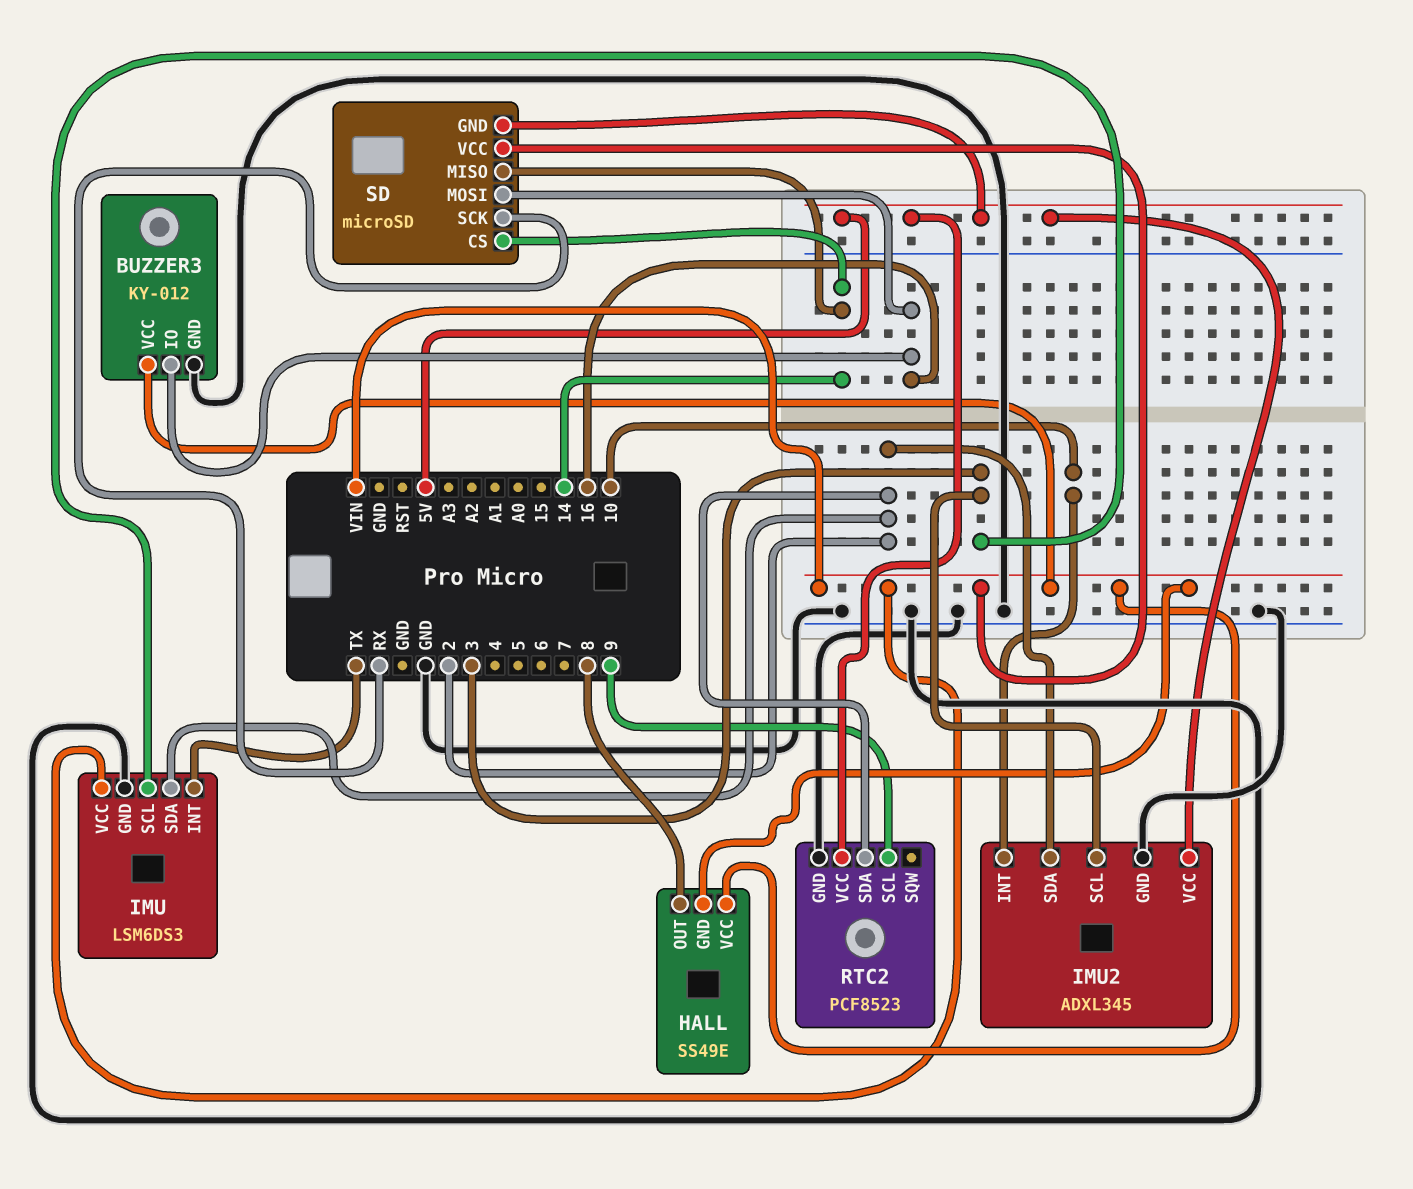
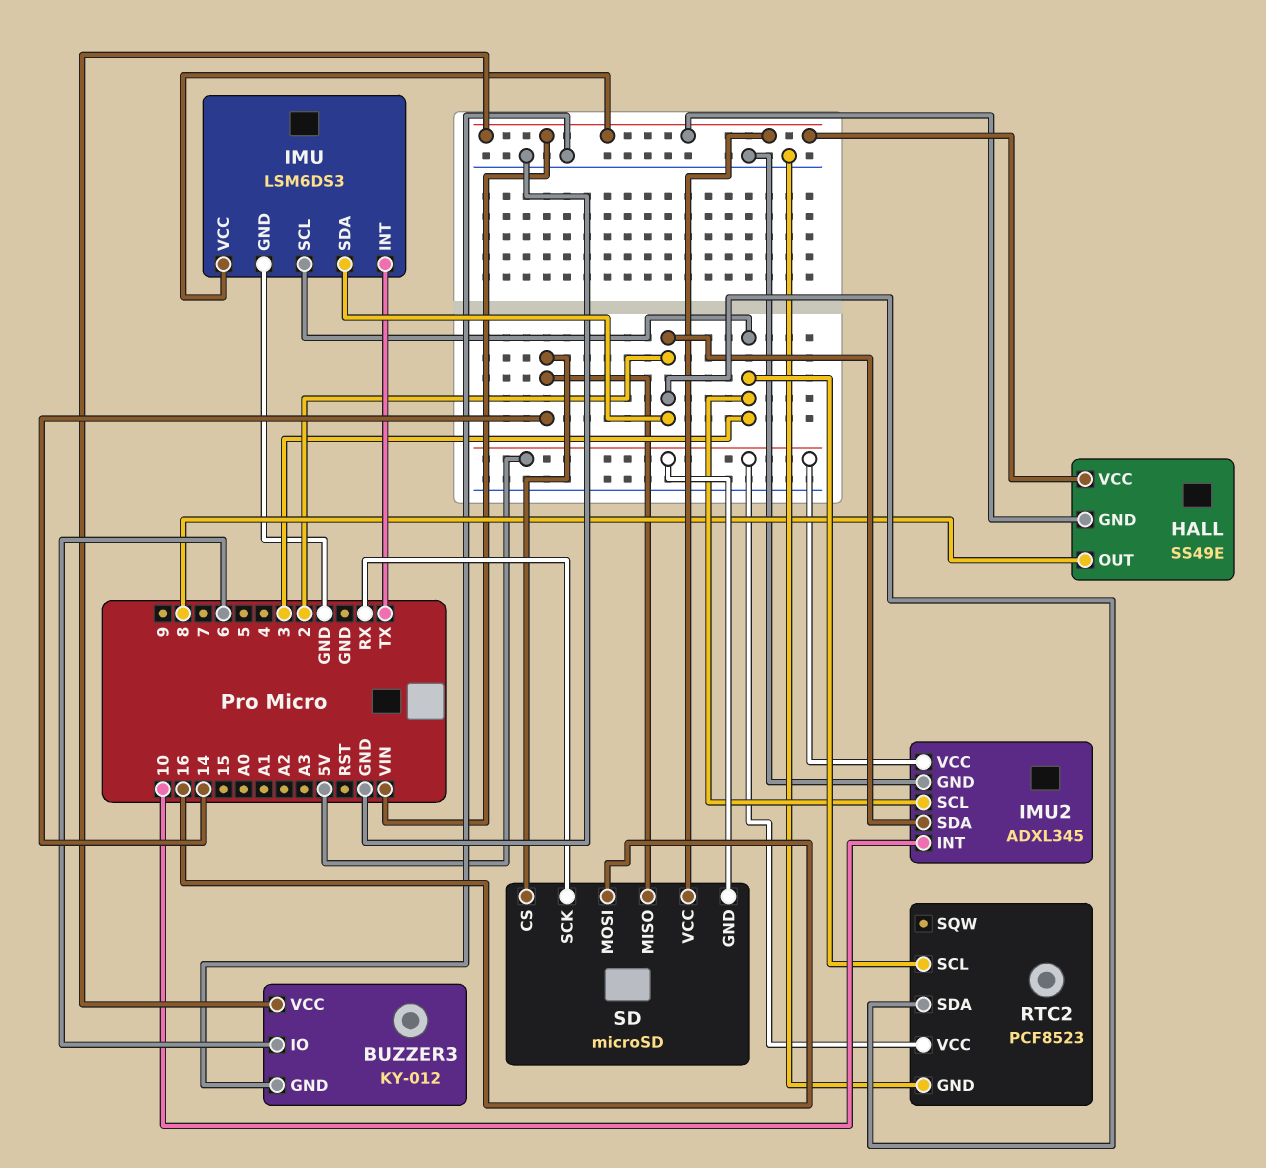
BUZZER3 pin IO: 16 -> 6
RTC2 pin SCL: 9 -> 3

